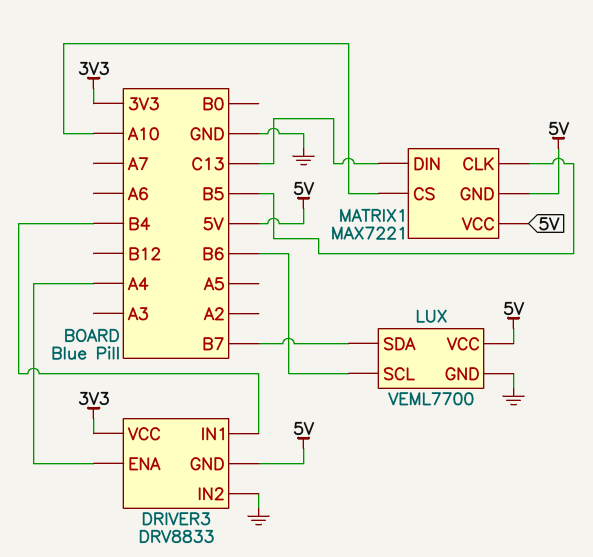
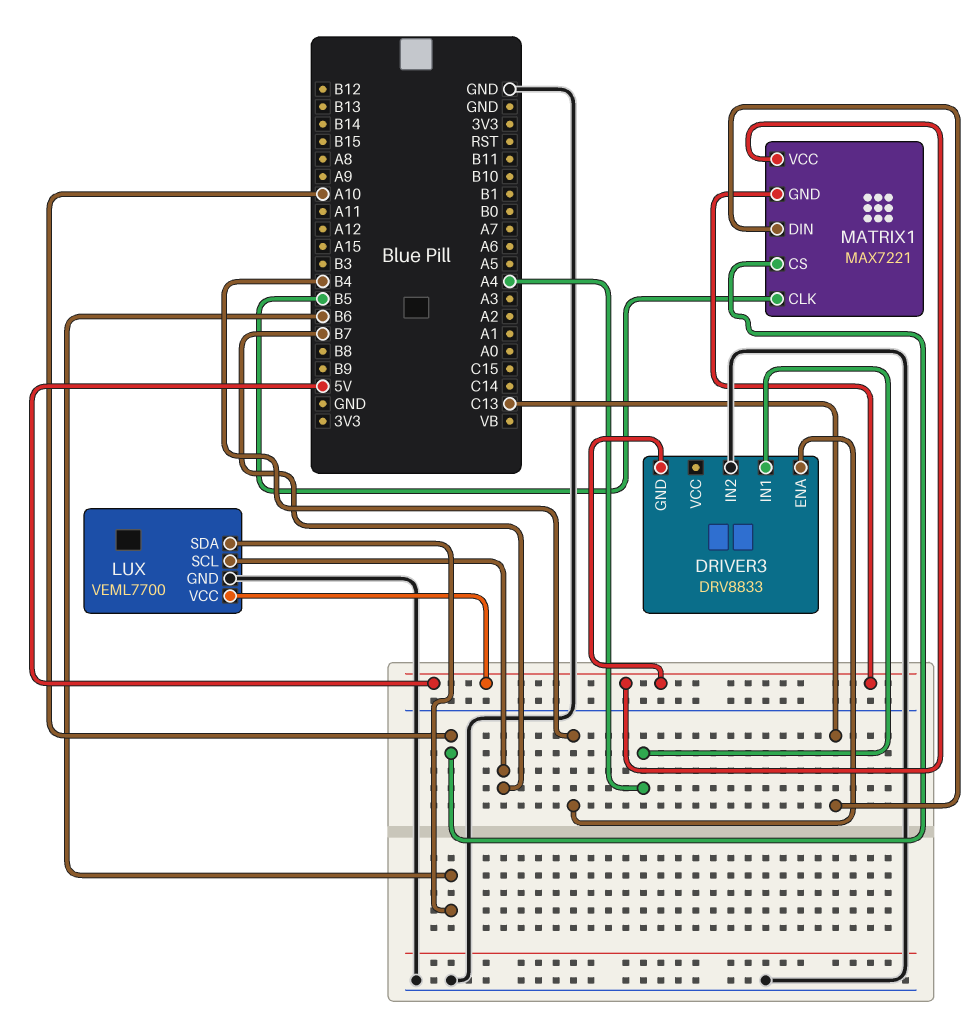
DRIVER3 pin ENA: A4 -> B4
DRIVER3 pin IN1: B4 -> A4
DRIVER3 pin VCC: 3V3 -> none
LUX pin SCL: B6 -> B7
LUX pin SDA: B7 -> B6

